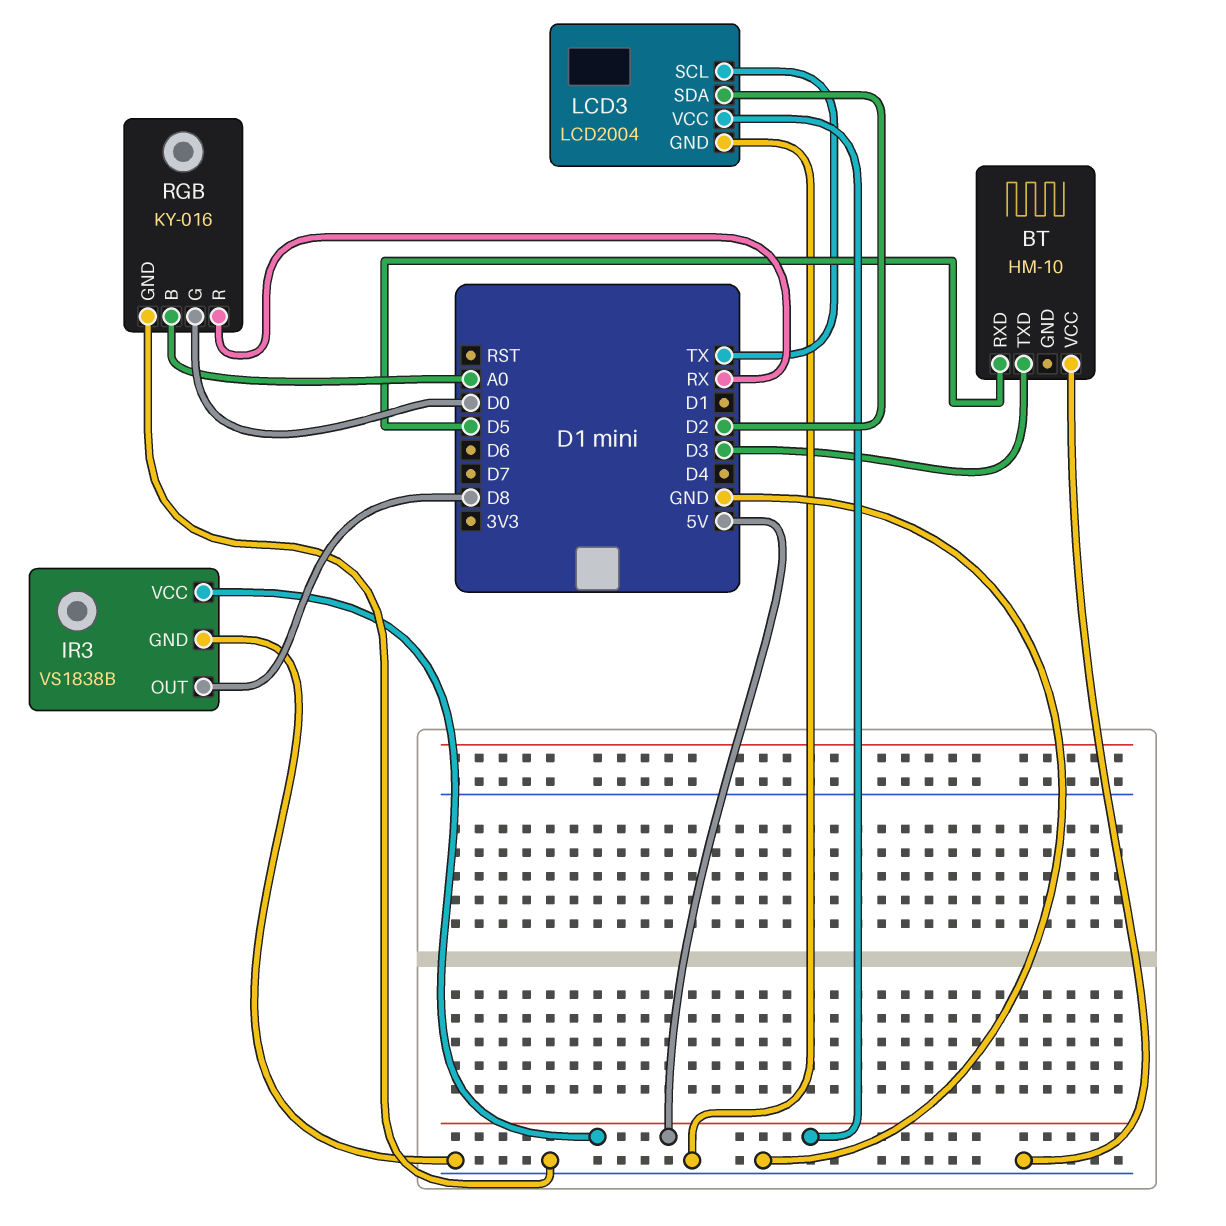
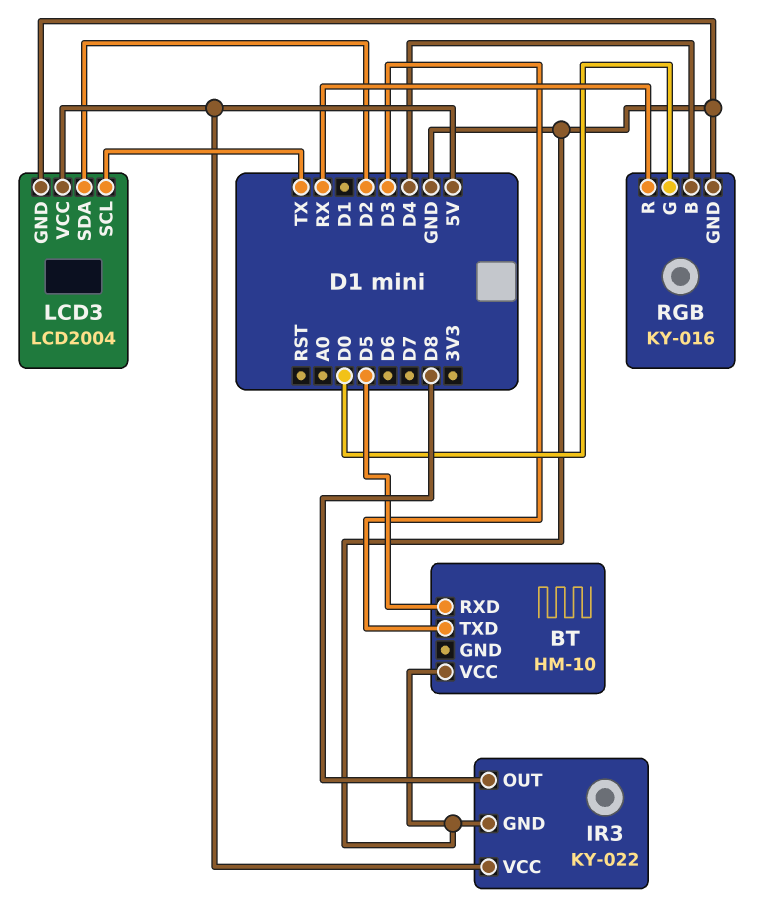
IR3: VS1838B -> KY-022
RGB pin B: A0 -> D4

